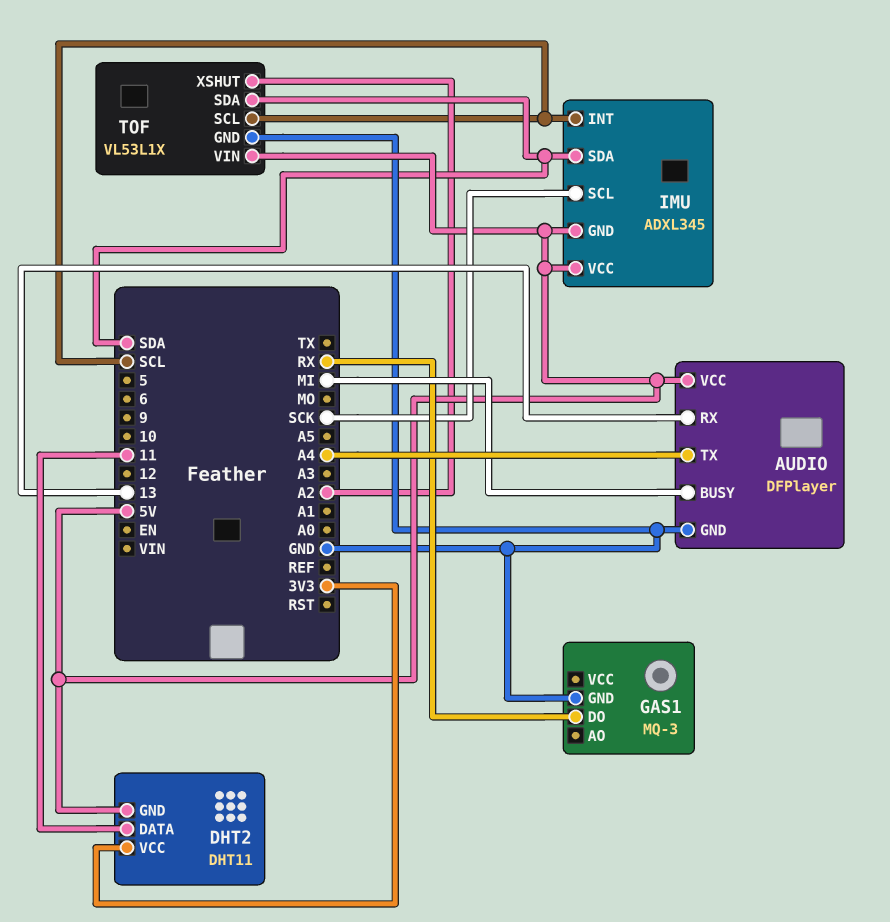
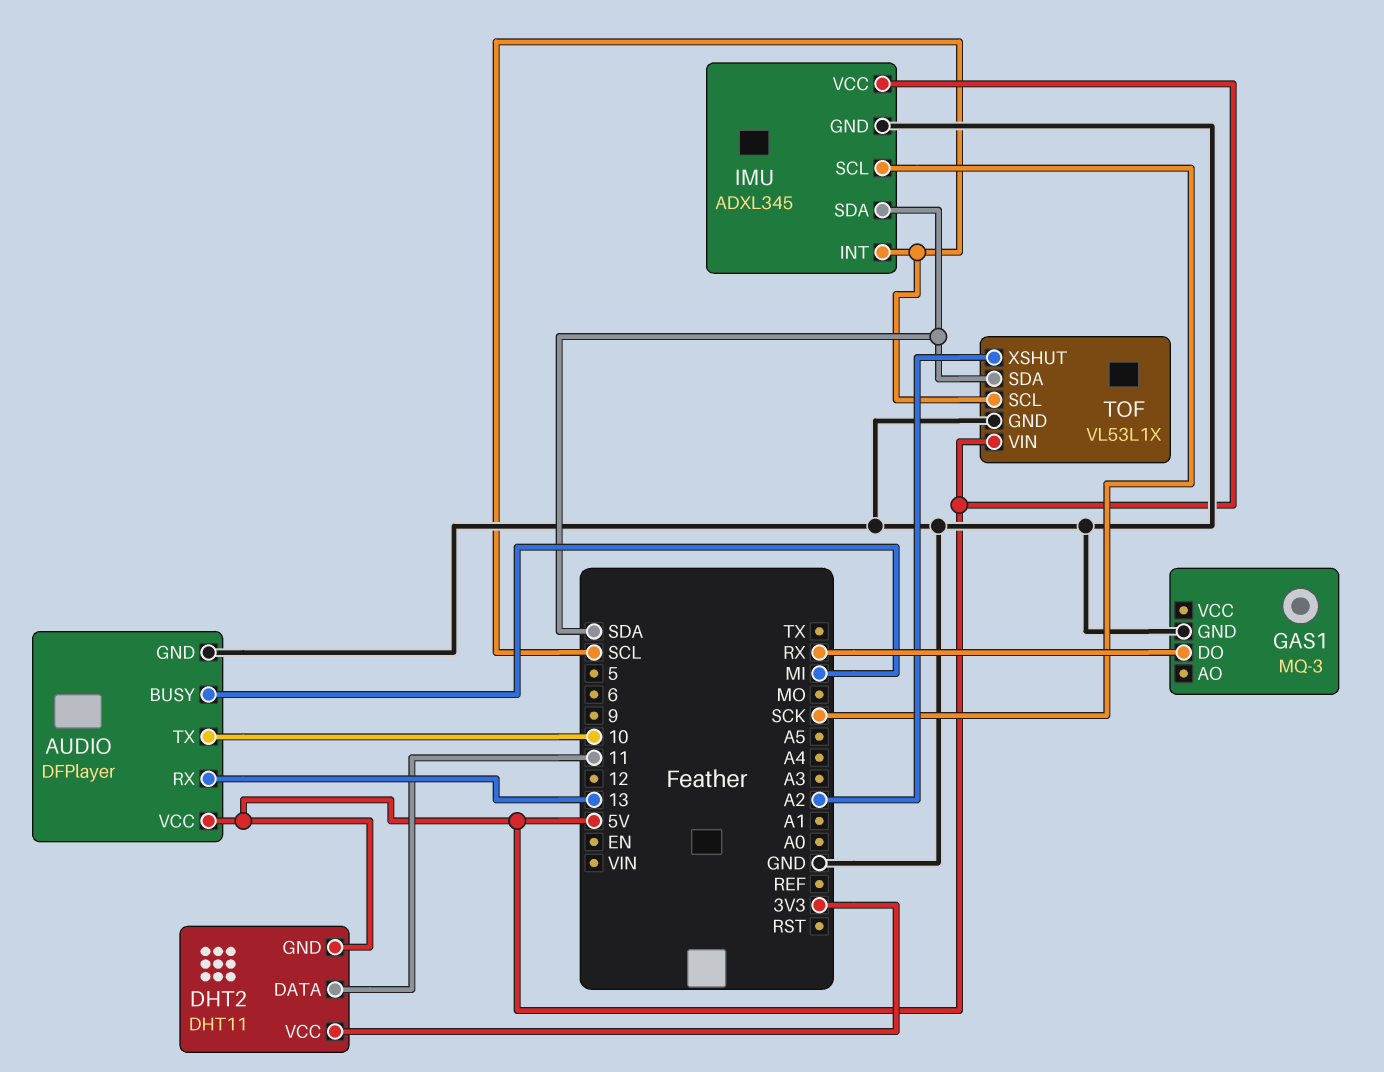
AUDIO pin TX: A4 -> 10
IMU pin GND: 5V -> GND

